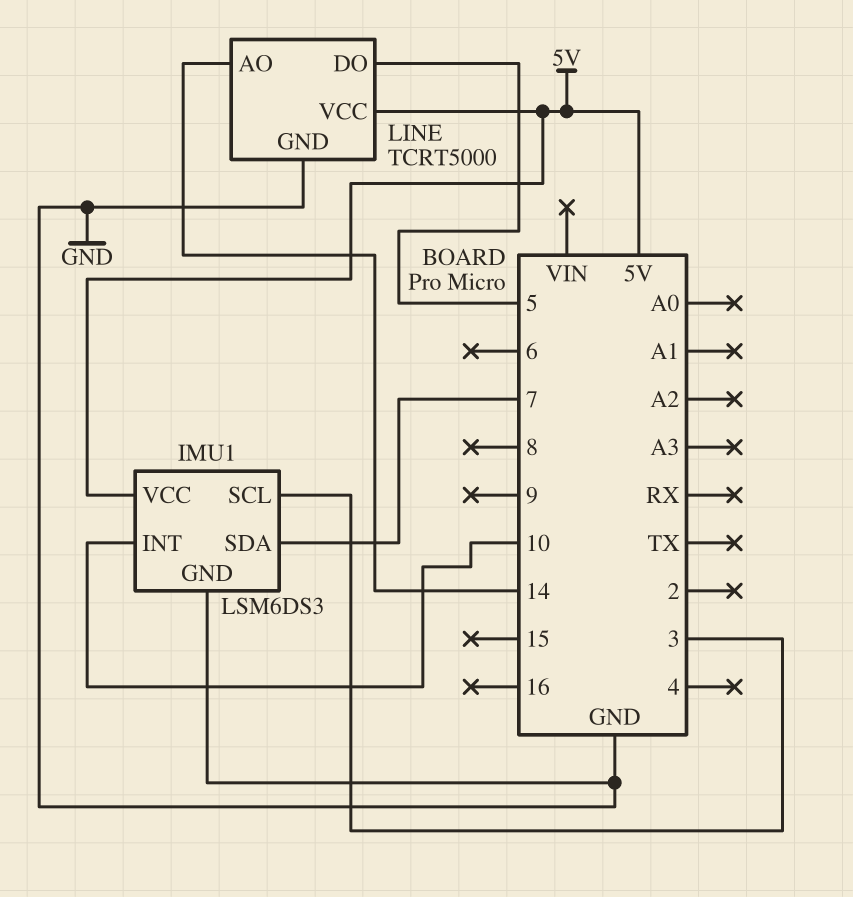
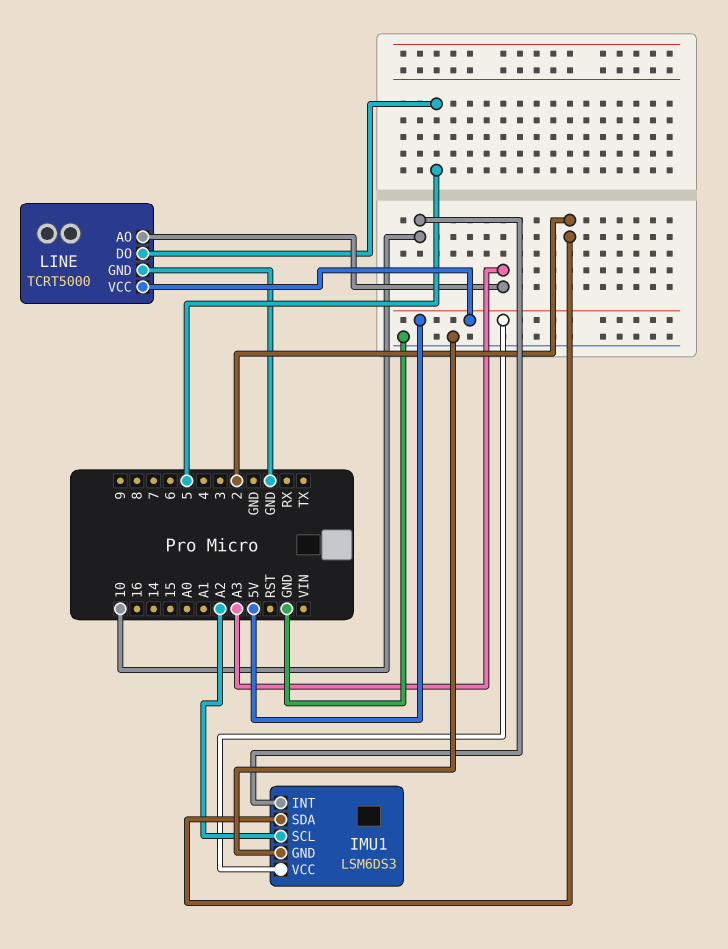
IMU1 pin SCL: 3 -> A2
IMU1 pin SDA: 7 -> 2
LINE pin AO: 14 -> A3

